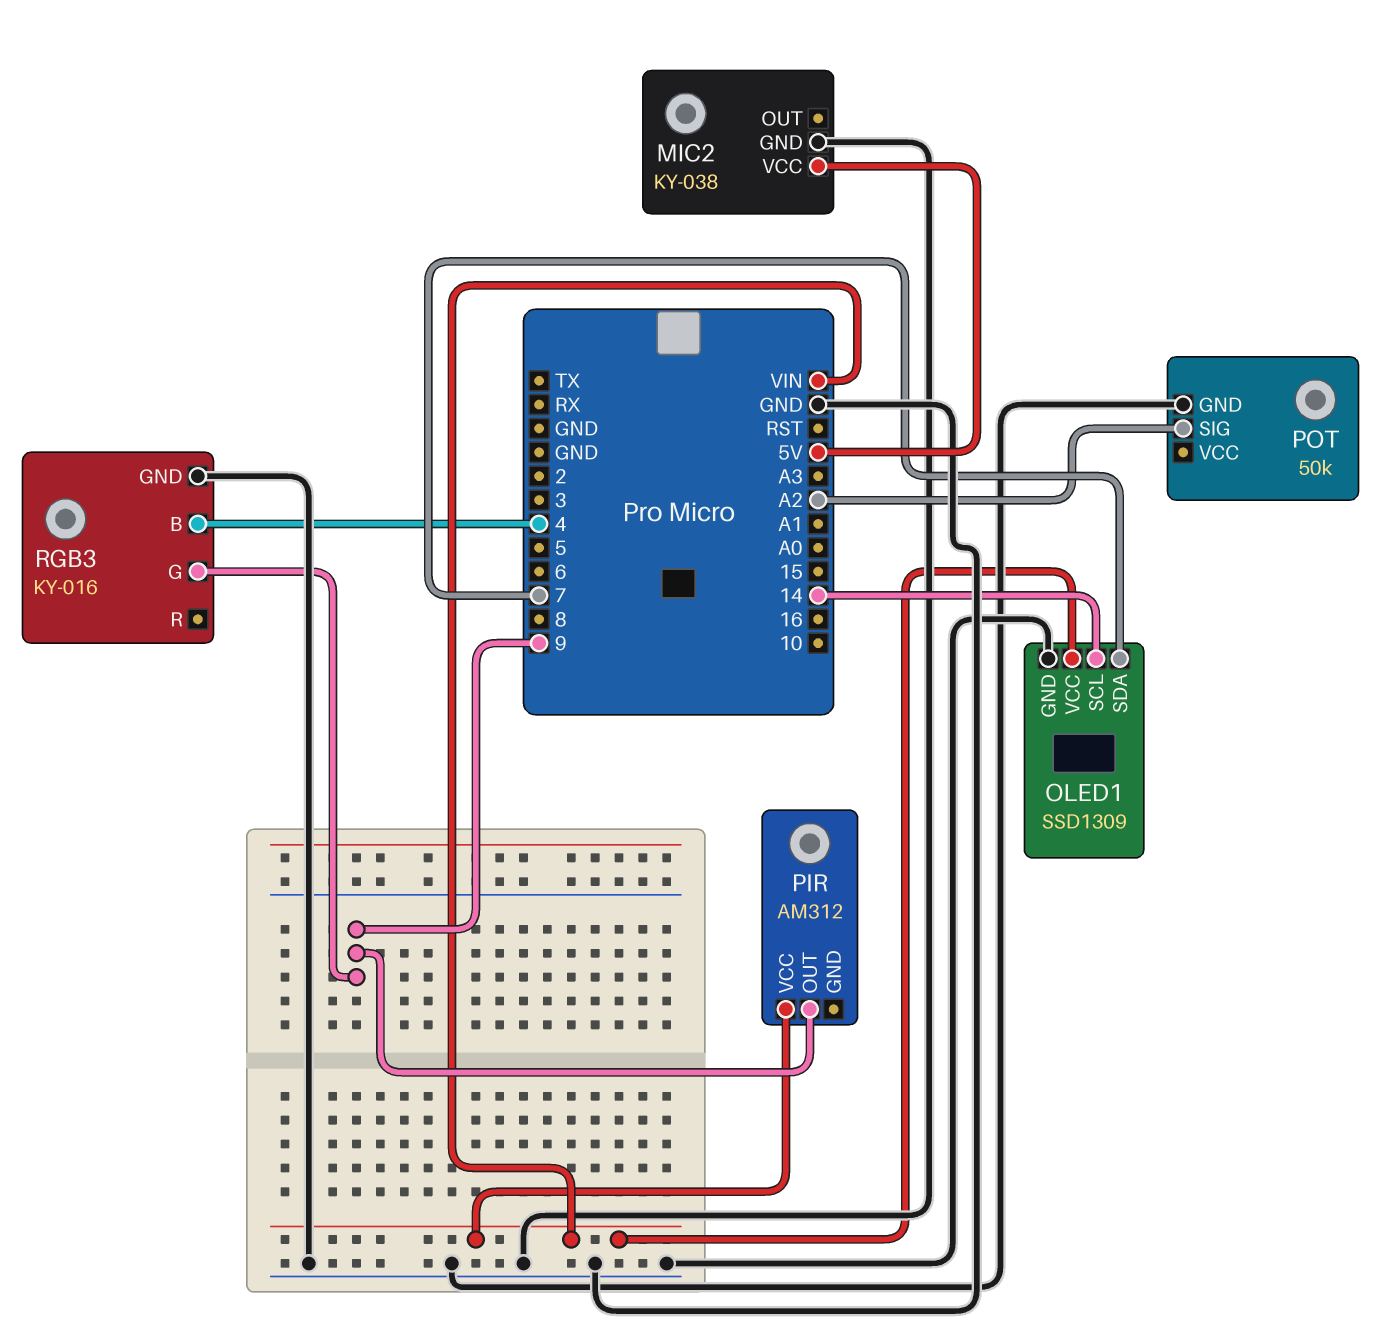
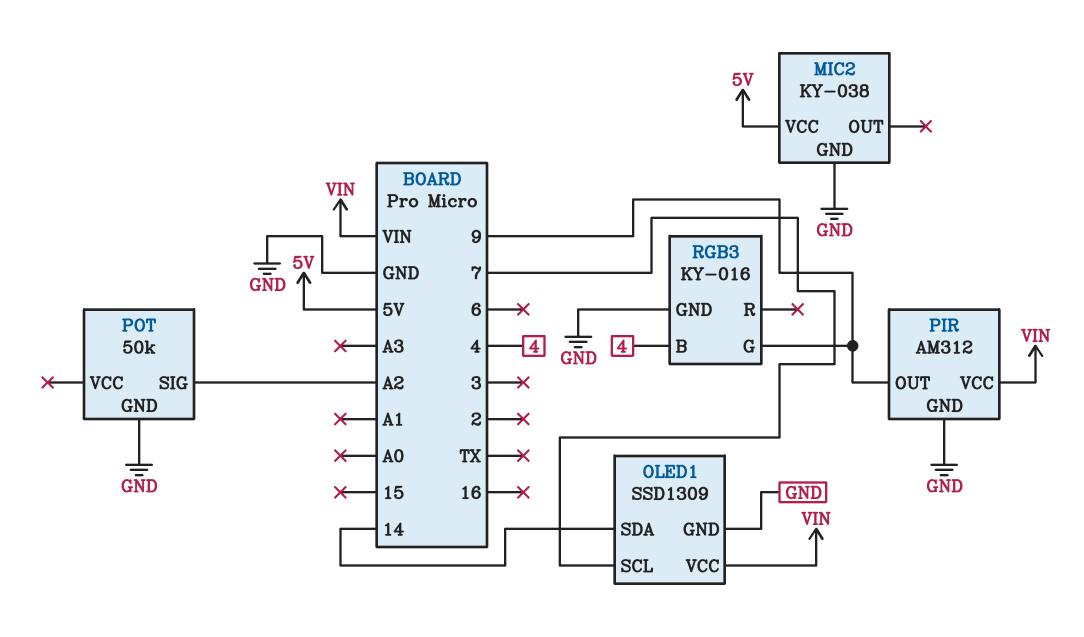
OLED1 pin SCL: 14 -> 7
OLED1 pin SDA: 7 -> 14
PIR pin GND: none -> GND

